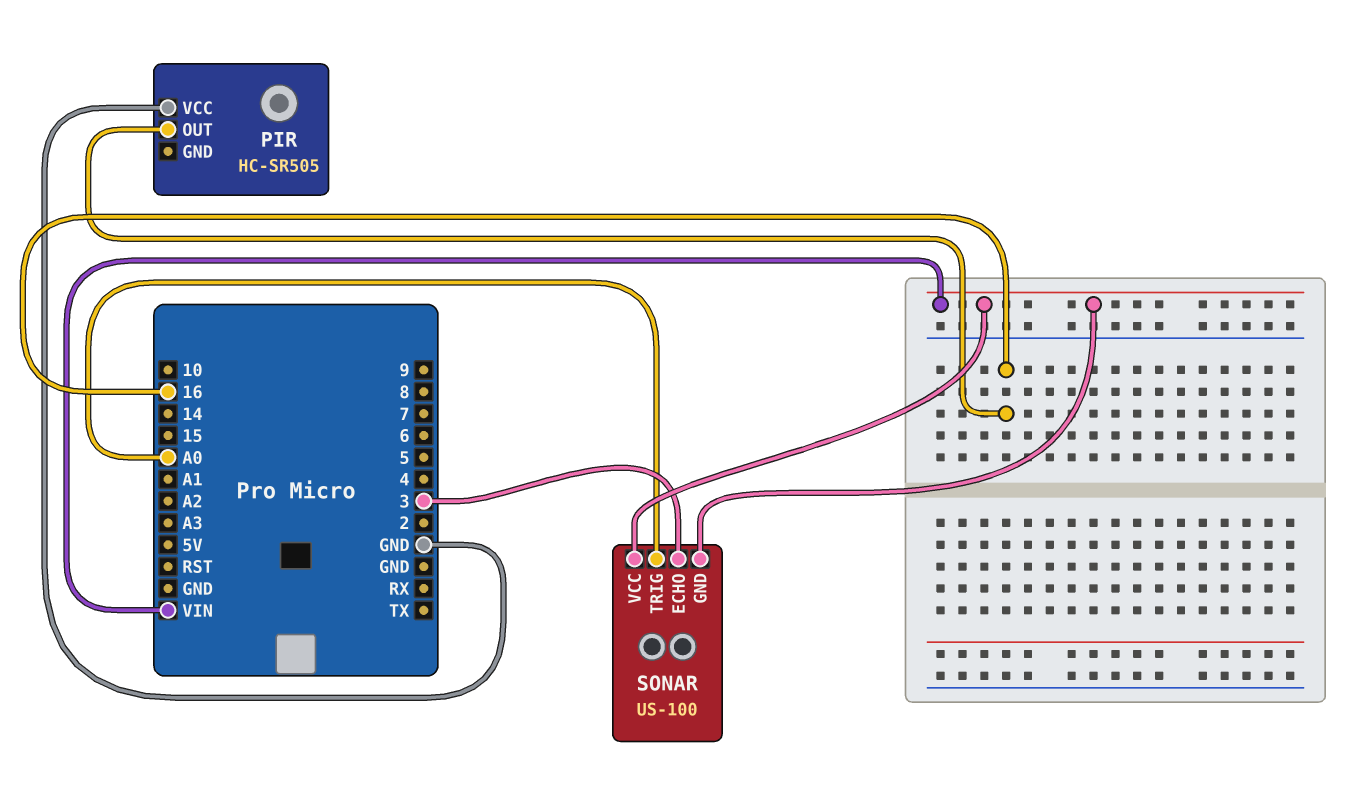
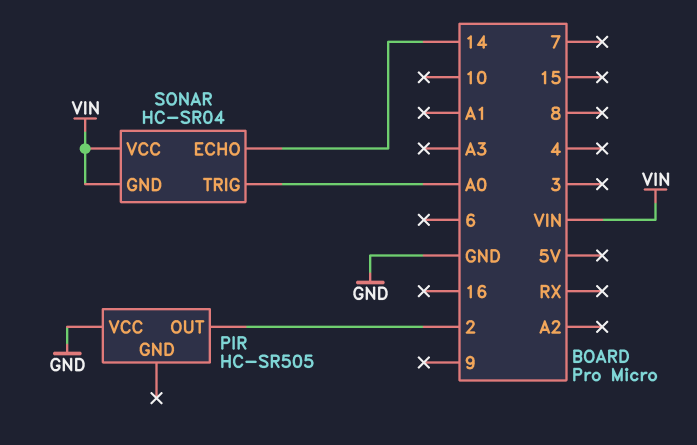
PIR pin OUT: 16 -> 2
SONAR: US-100 -> HC-SR04
SONAR pin ECHO: 3 -> 14

